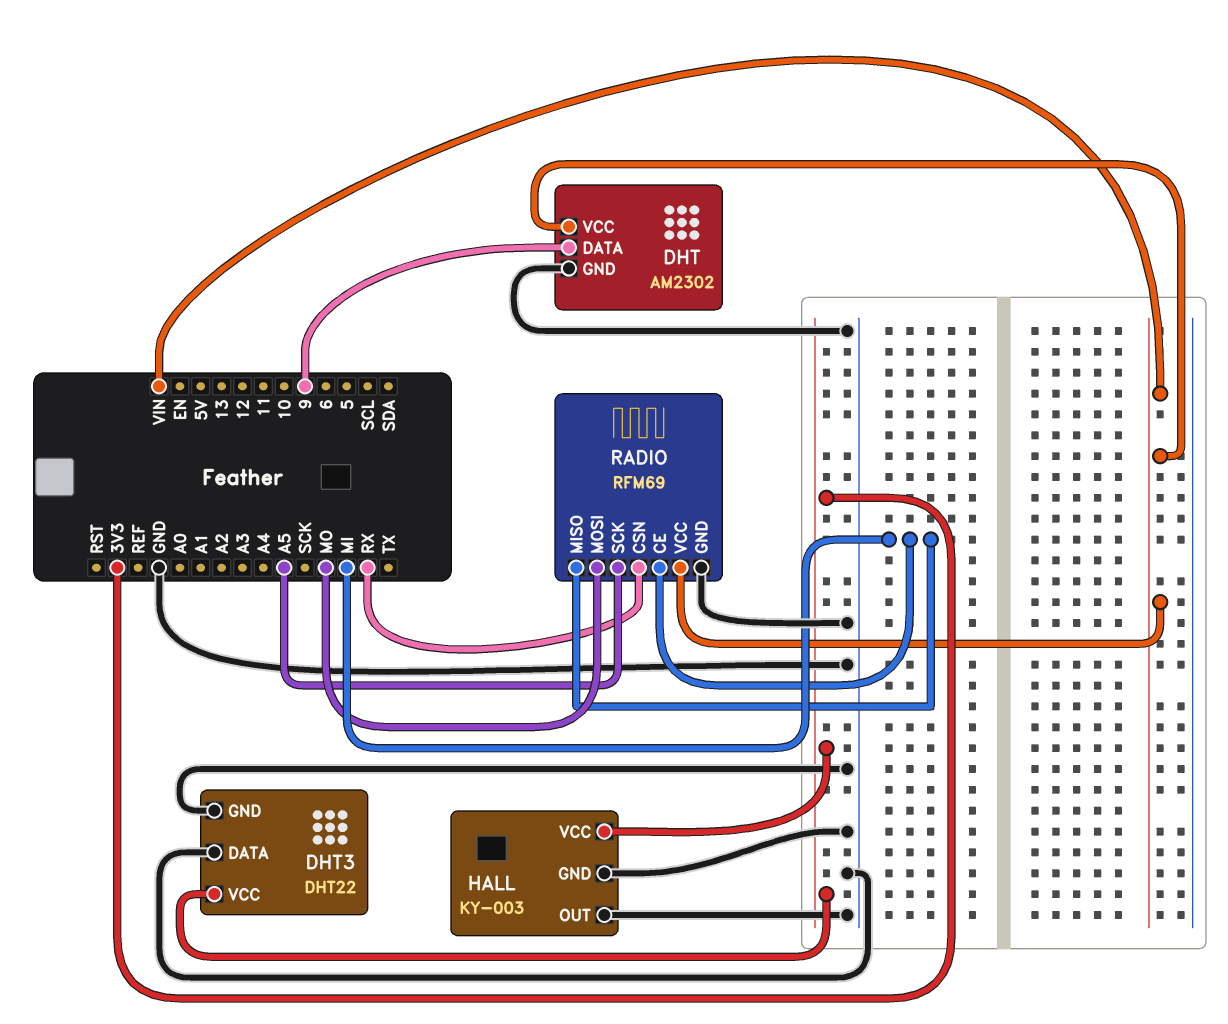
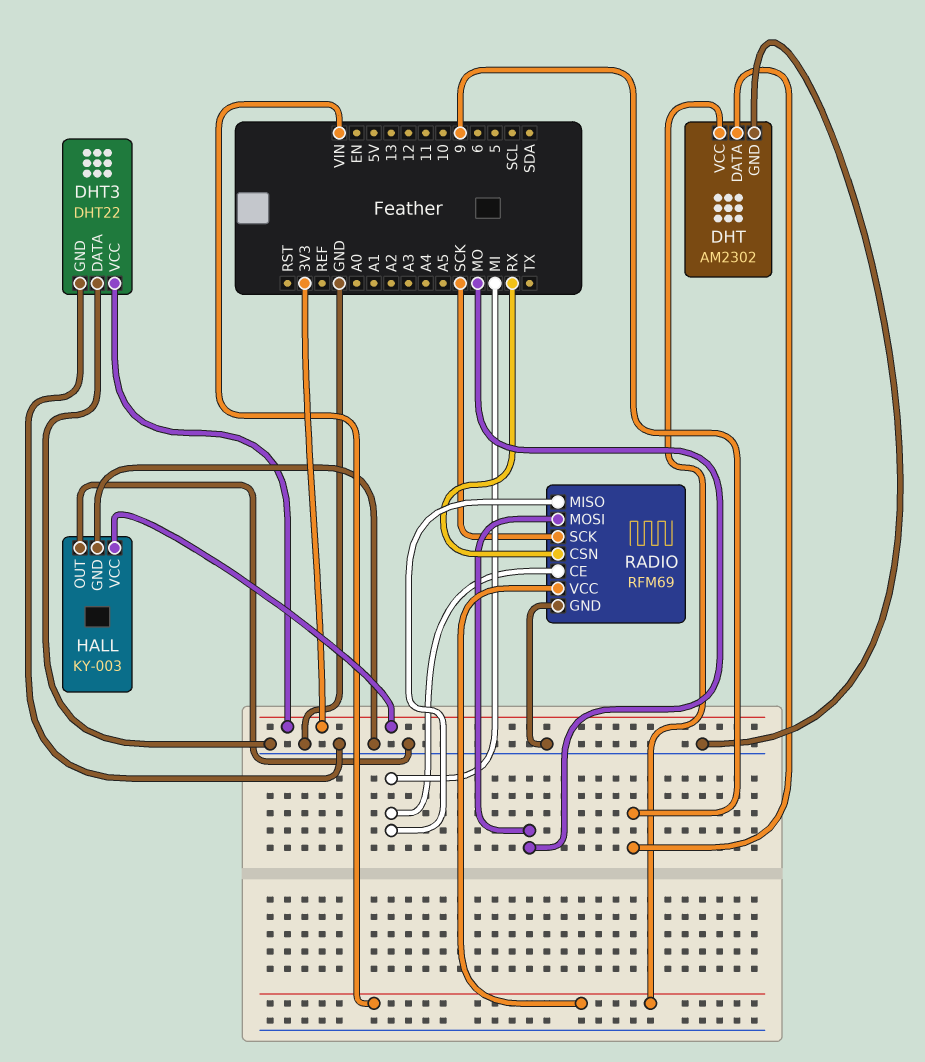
RADIO pin SCK: A5 -> SCK

